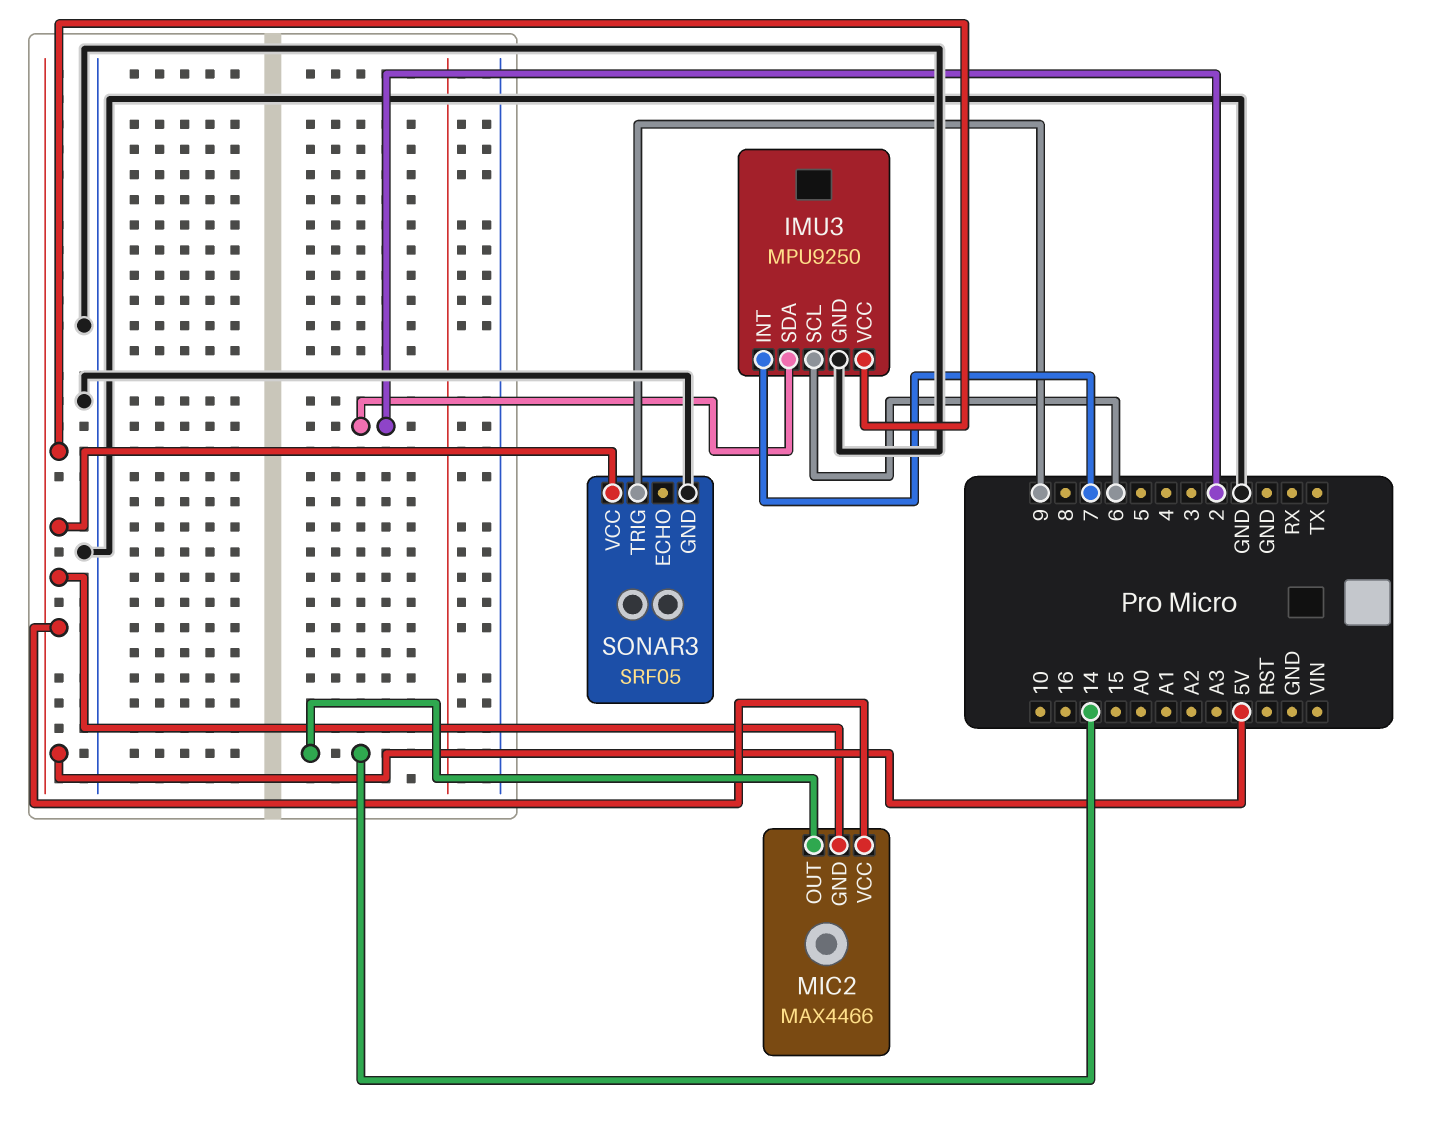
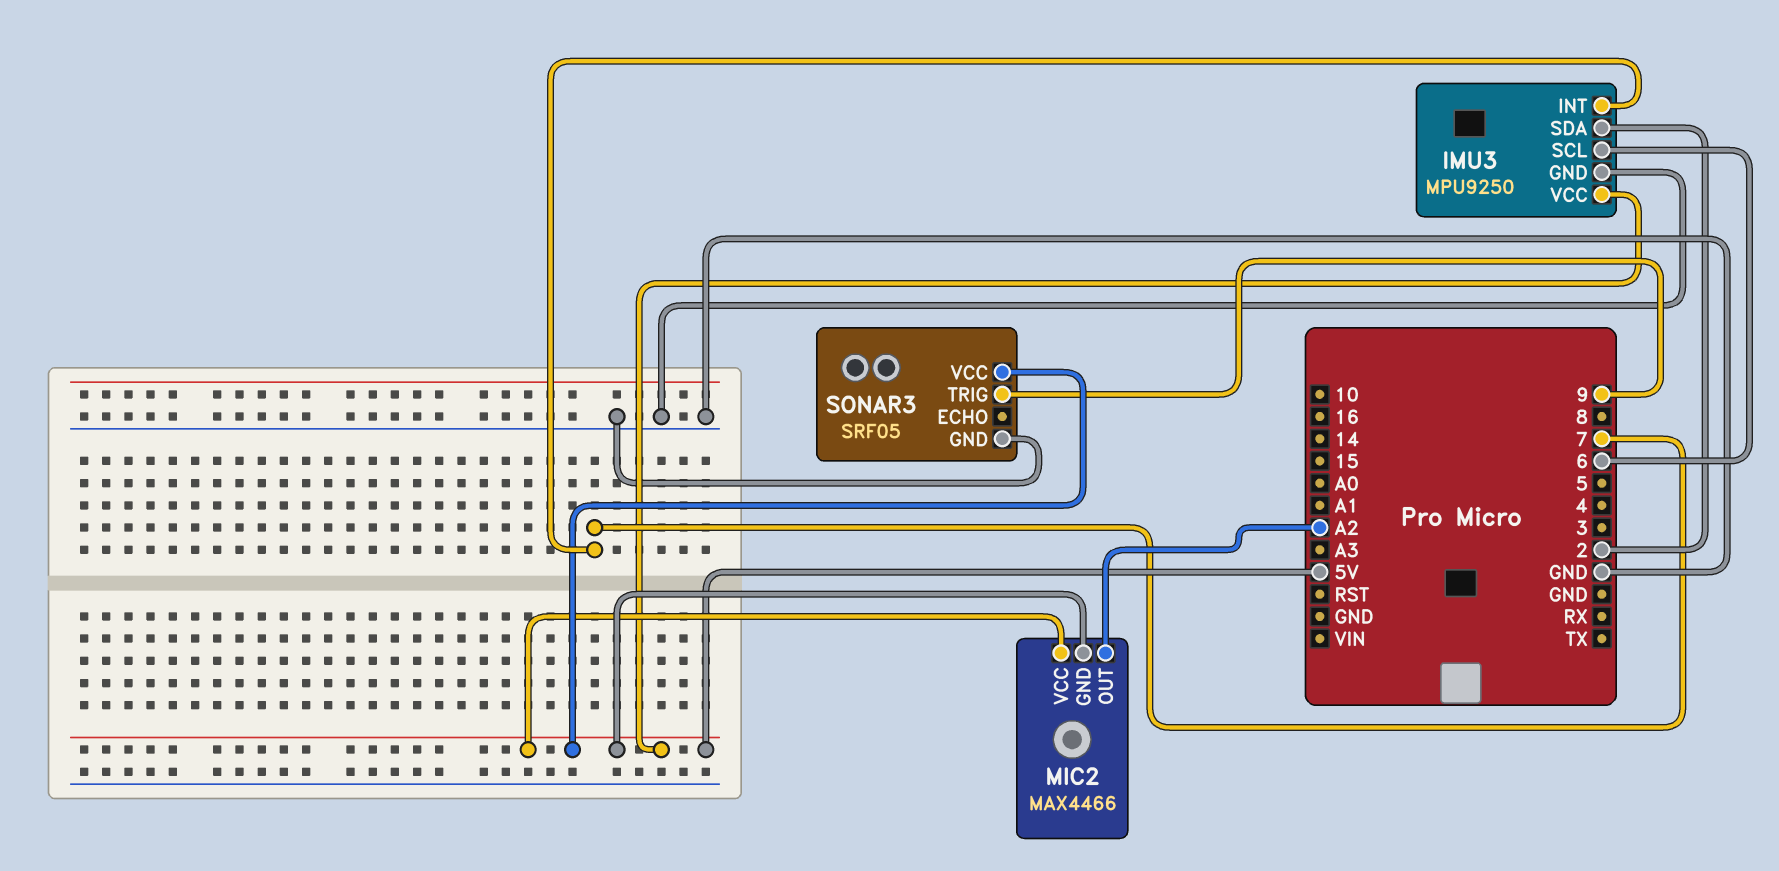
MIC2 pin OUT: 14 -> A2

